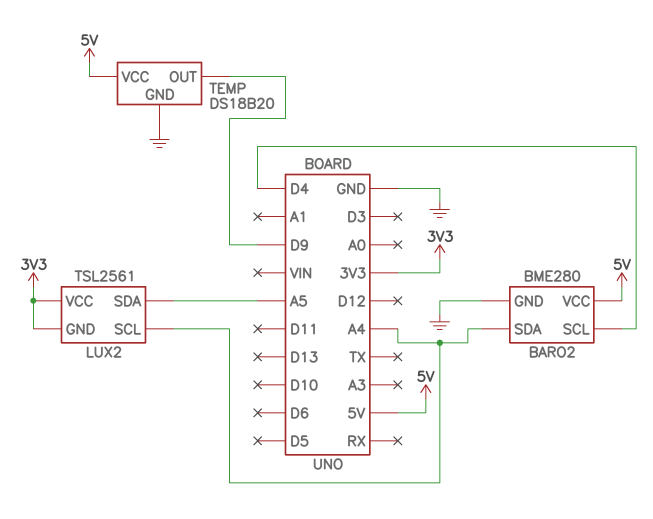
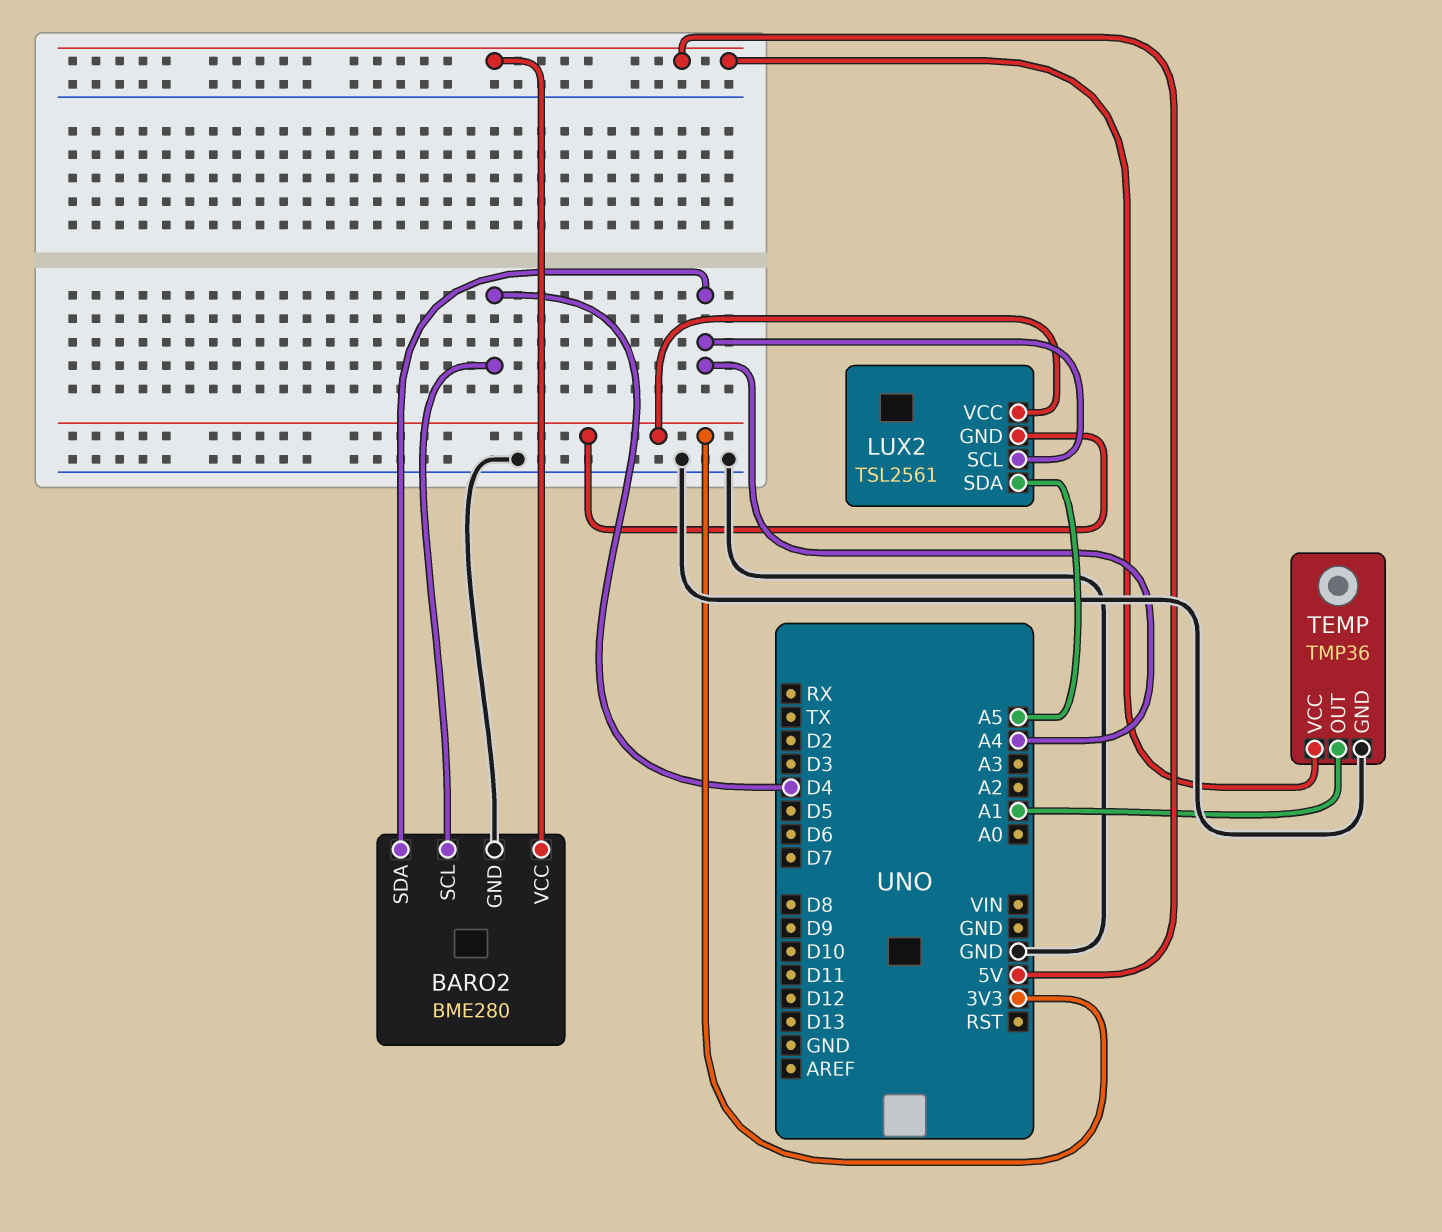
TEMP: DS18B20 -> TMP36
TEMP pin OUT: D9 -> A1

